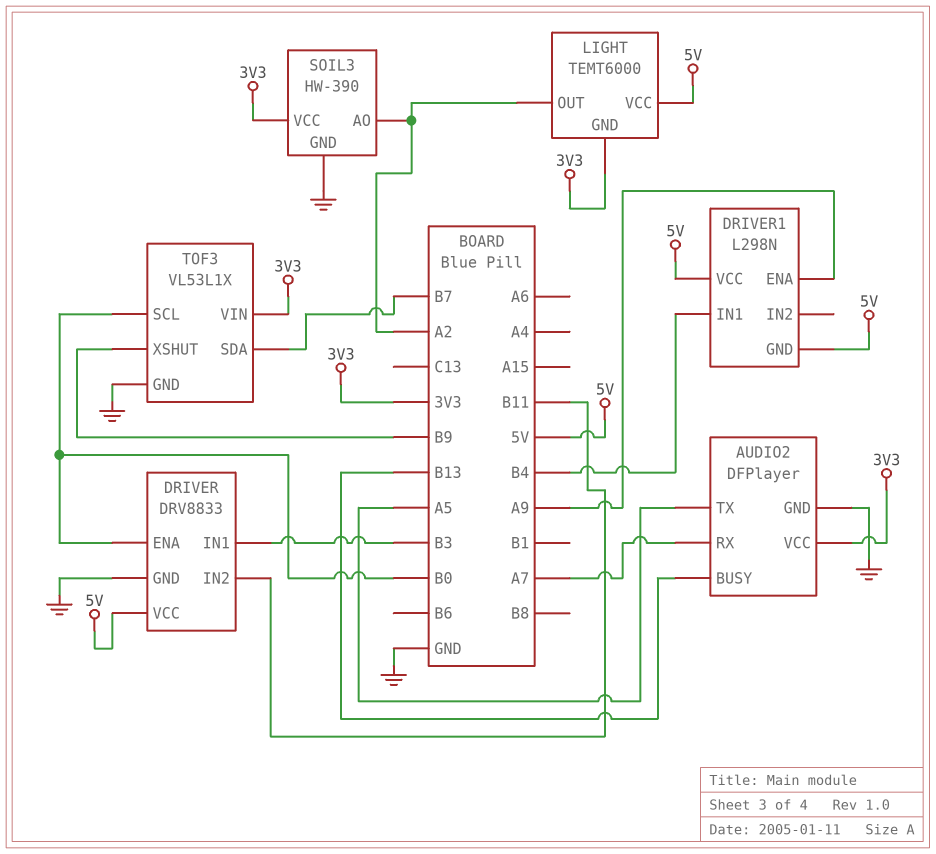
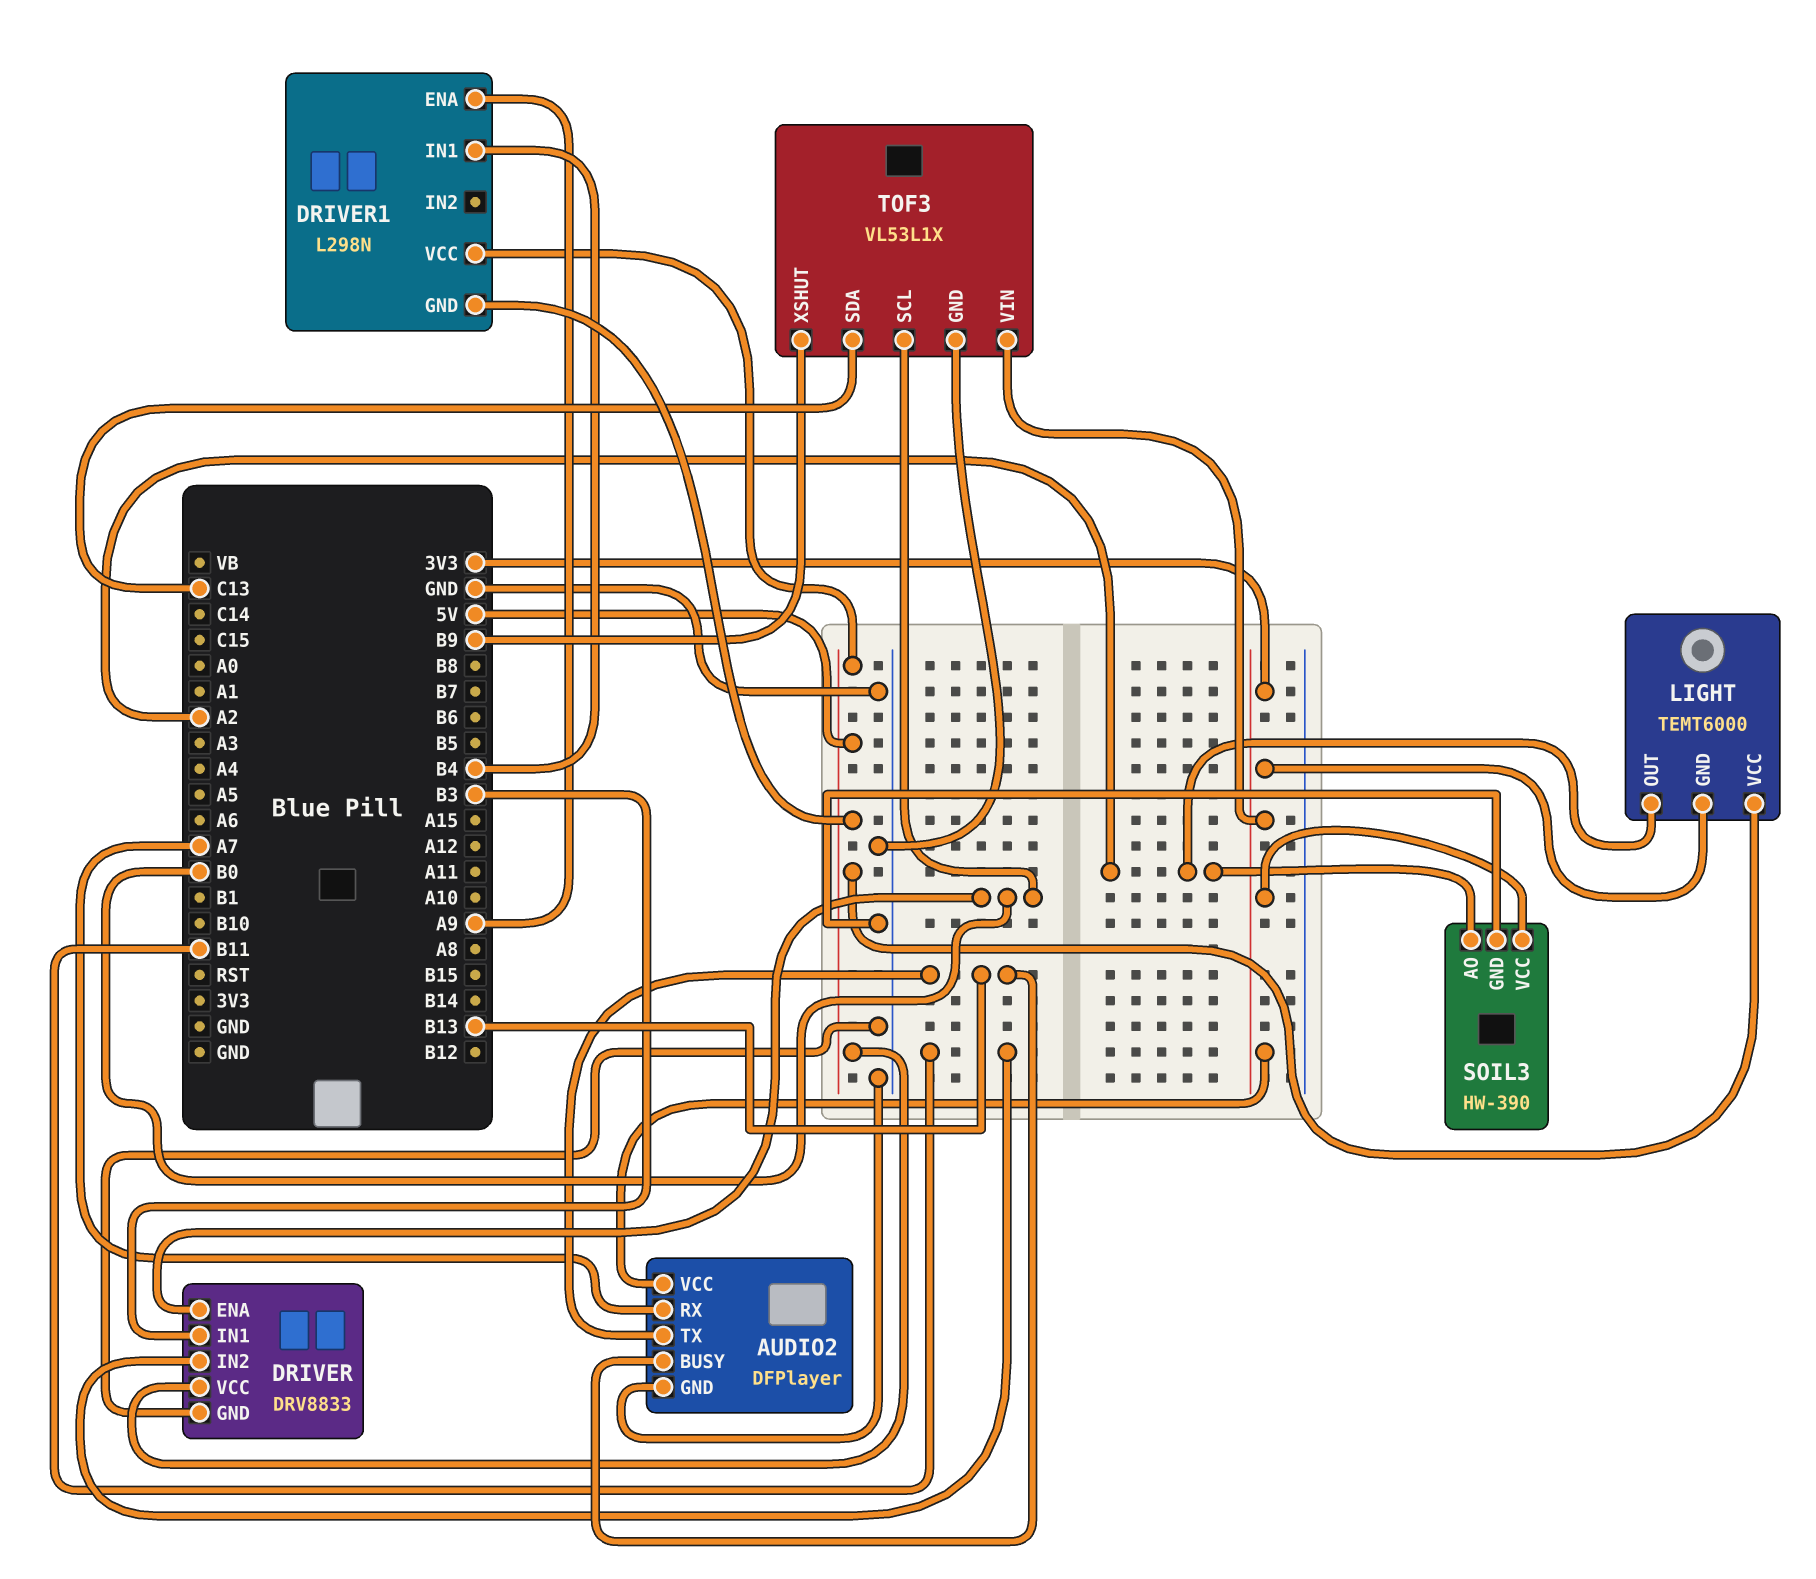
AUDIO2 pin TX: A5 -> B13
TOF3 pin SDA: B7 -> C13

